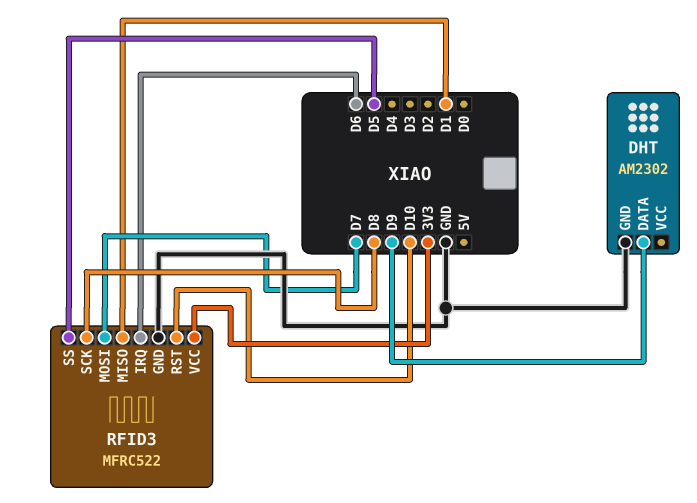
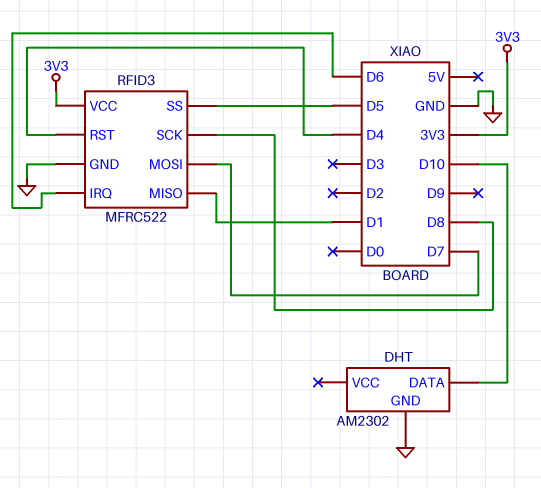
DHT pin DATA: D9 -> D10
RFID3 pin RST: D10 -> D4

